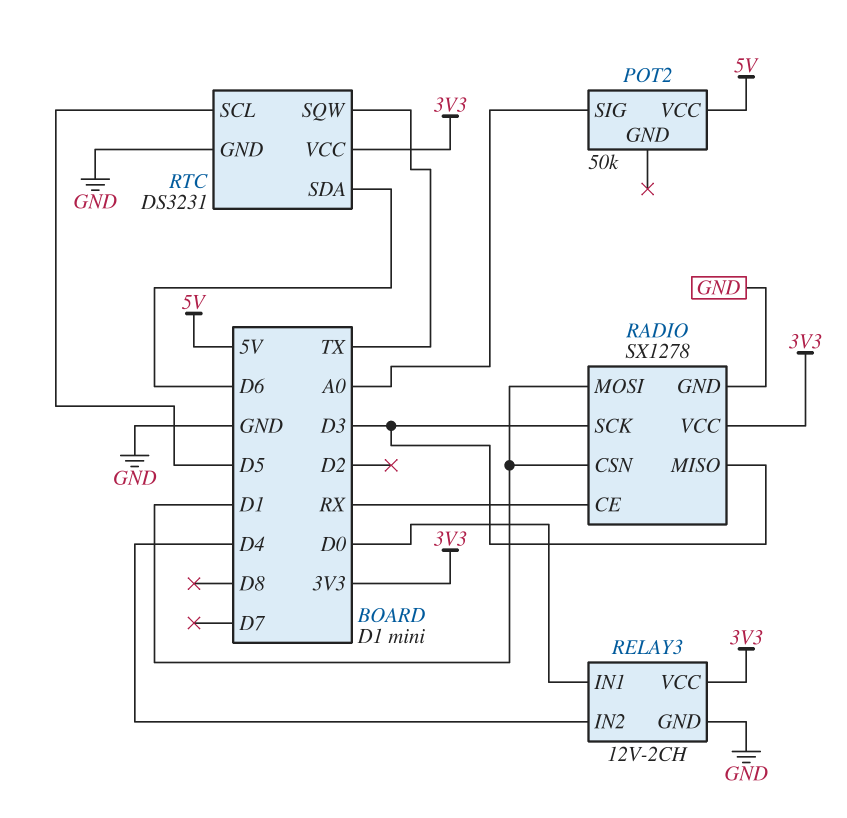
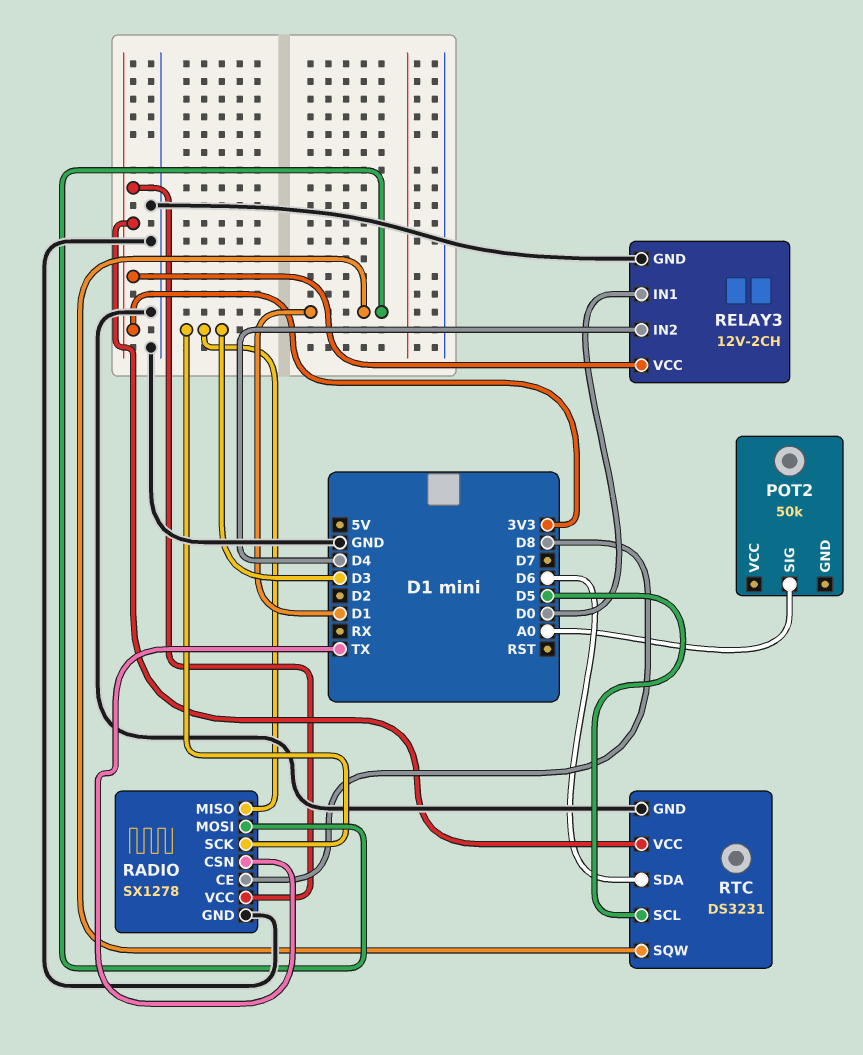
POT2 pin VCC: 5V -> none
RADIO pin CE: RX -> D8
RADIO pin CSN: D1 -> TX
RTC pin SQW: TX -> D1

